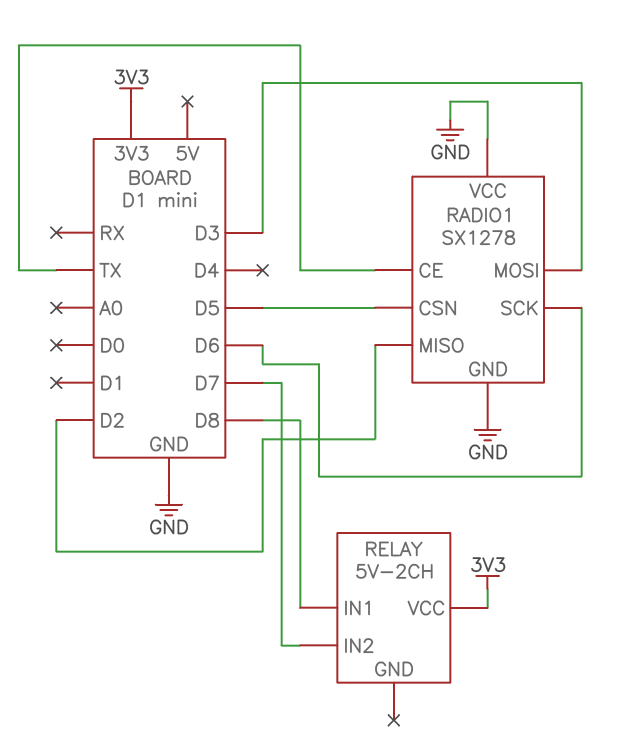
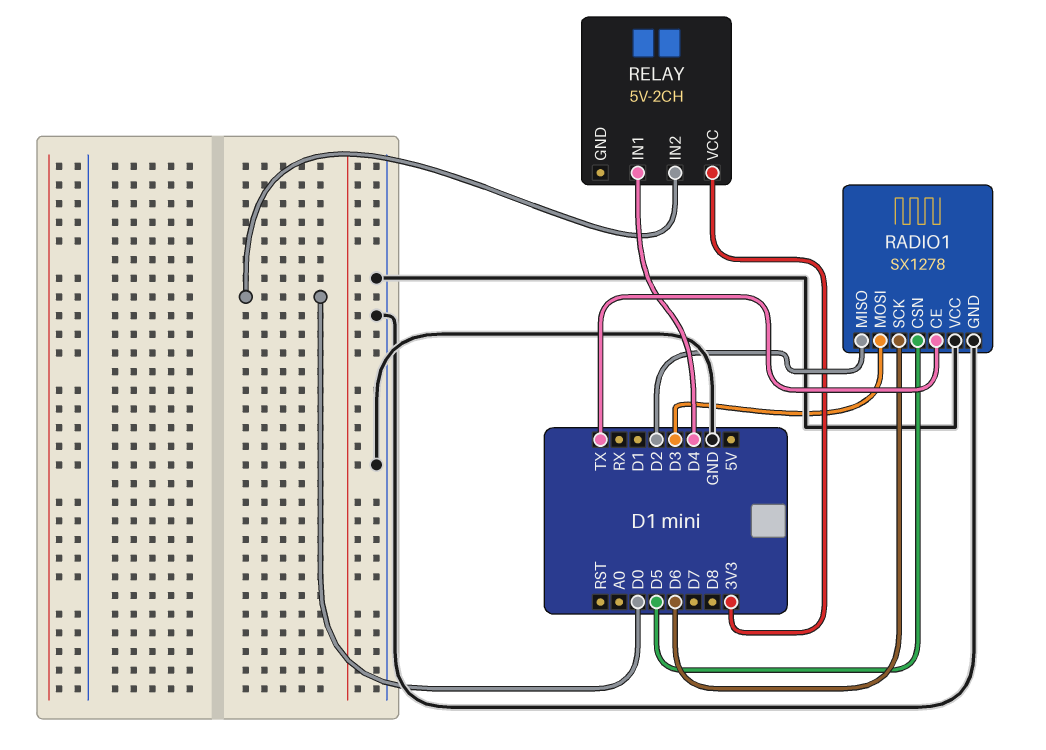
RELAY pin IN1: D8 -> D4
RELAY pin IN2: D7 -> D0

